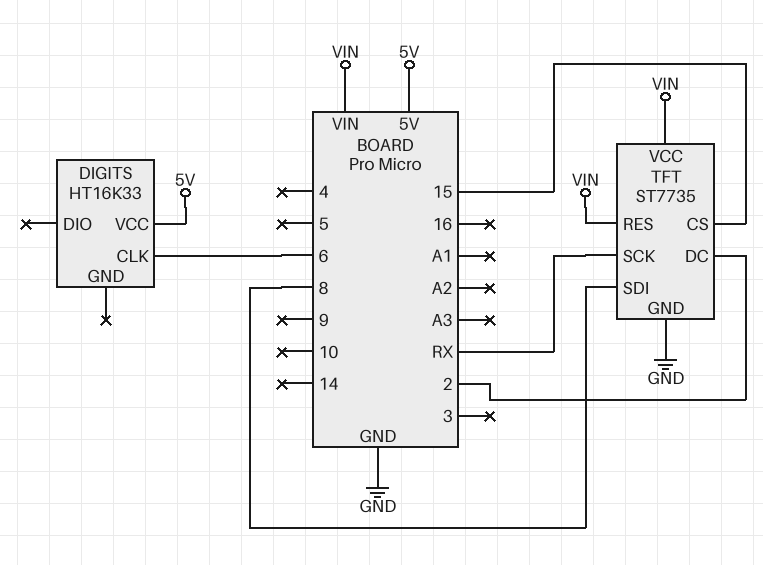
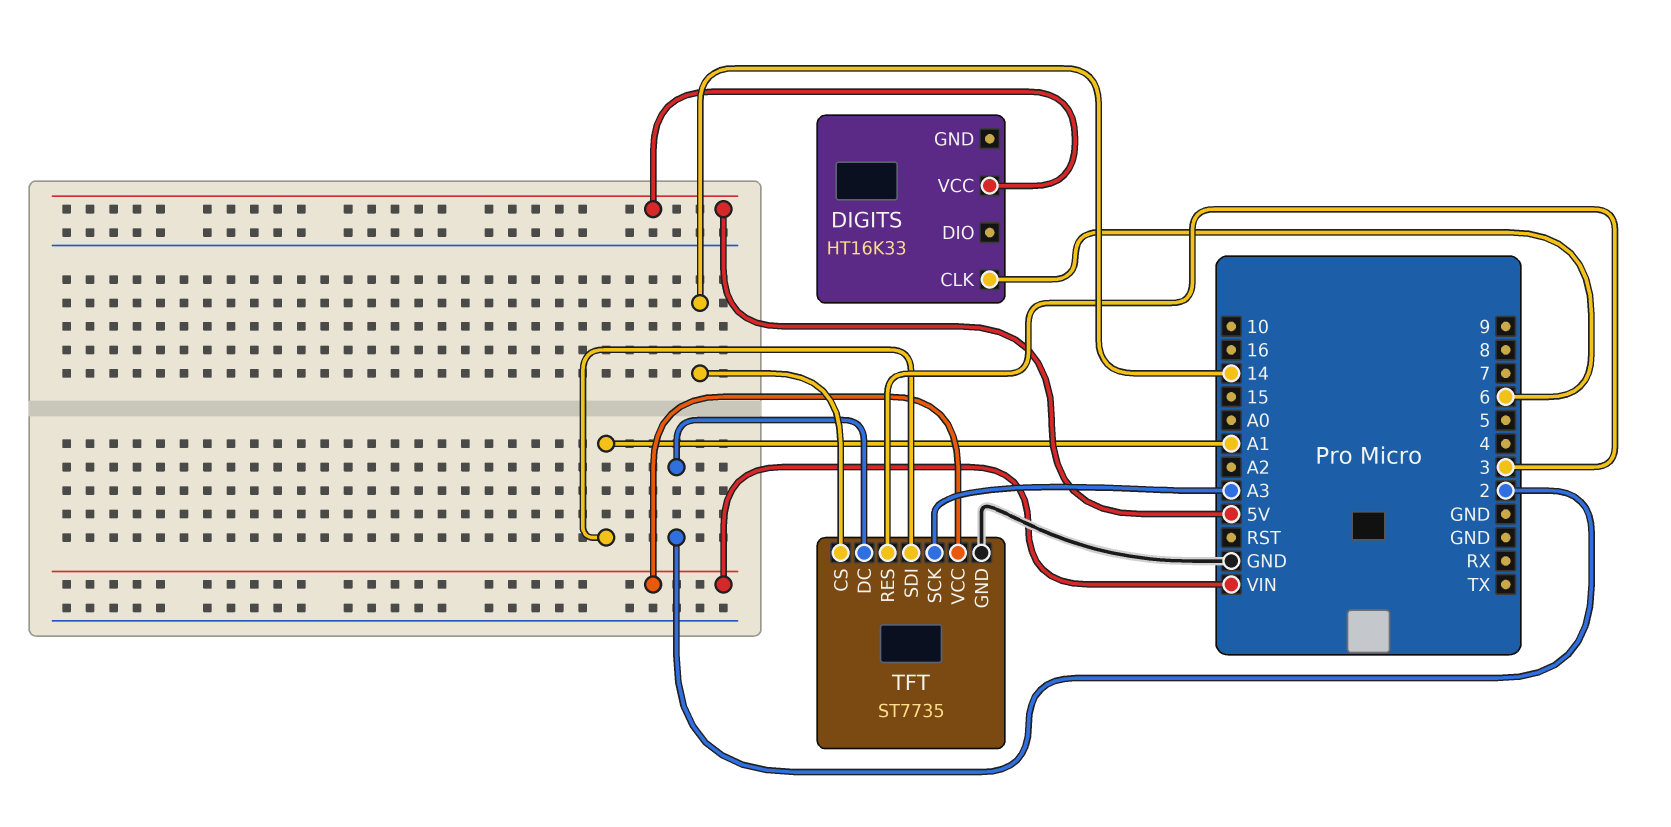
TFT pin CS: 15 -> 14
TFT pin RES: VIN -> 3
TFT pin SCK: RX -> A3
TFT pin SDI: 8 -> A1

